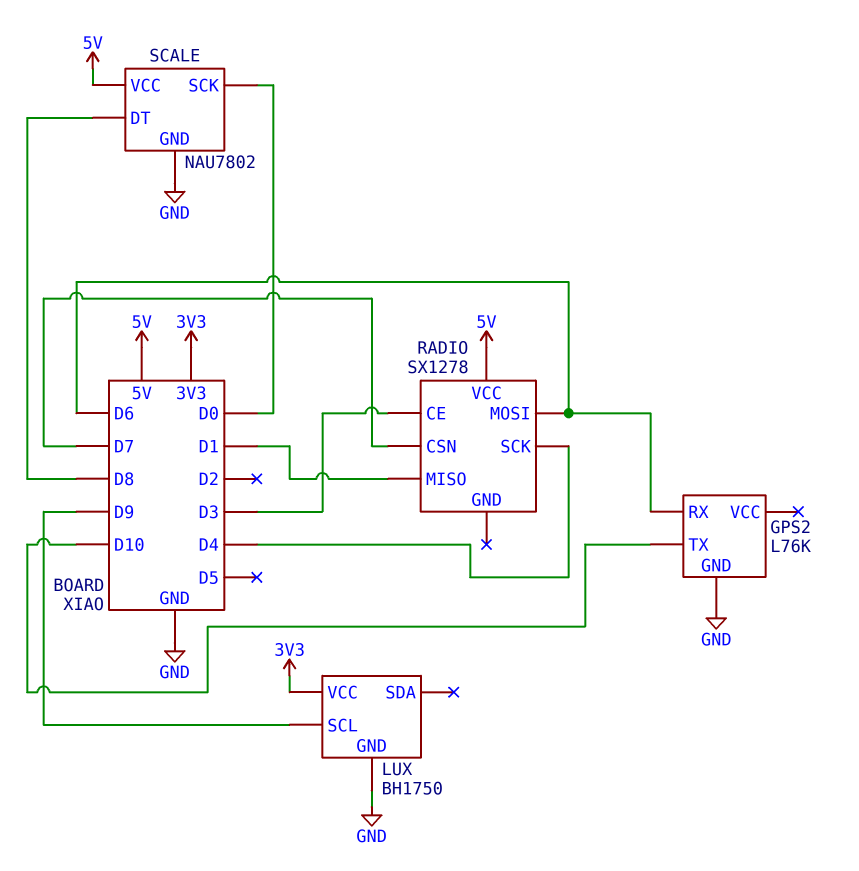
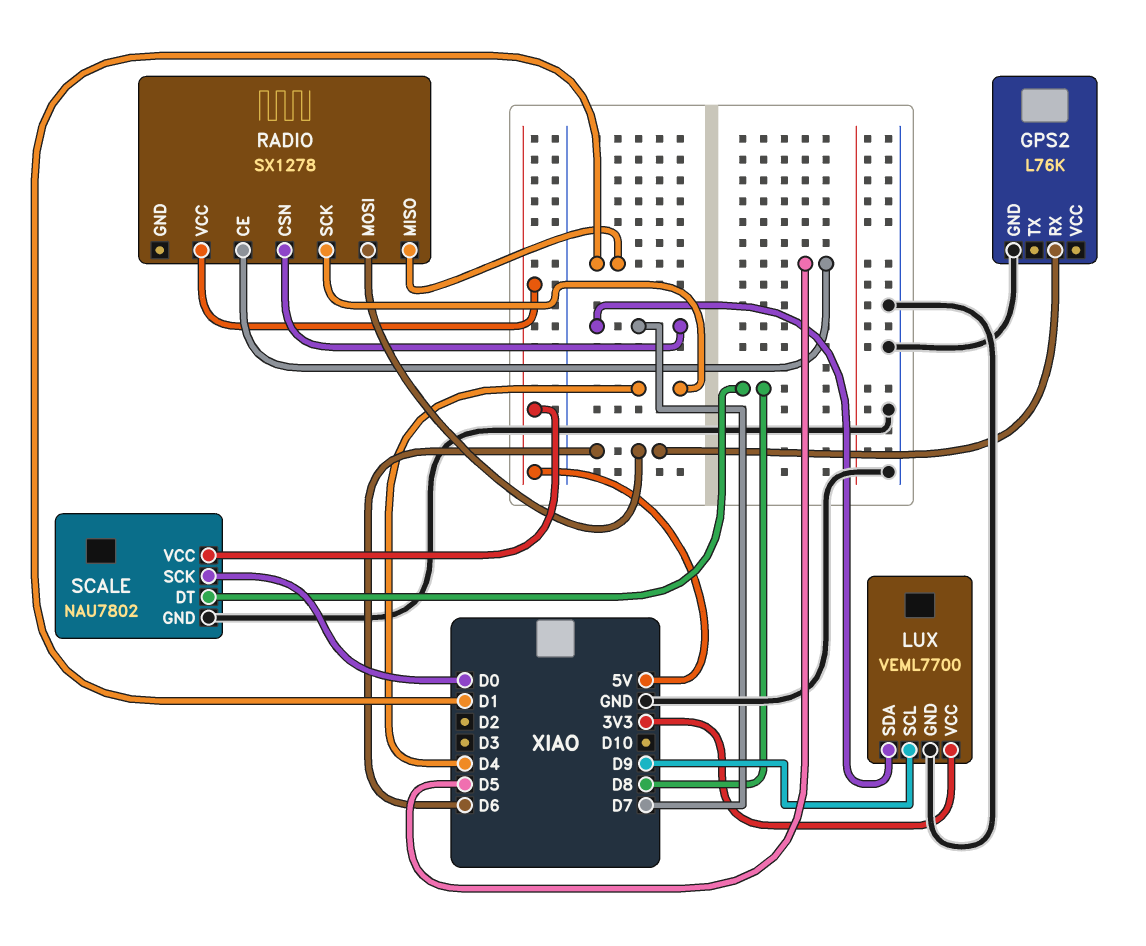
GPS2 pin TX: D10 -> none
LUX: BH1750 -> VEML7700
LUX pin SDA: none -> D7
RADIO pin CE: D3 -> D5

